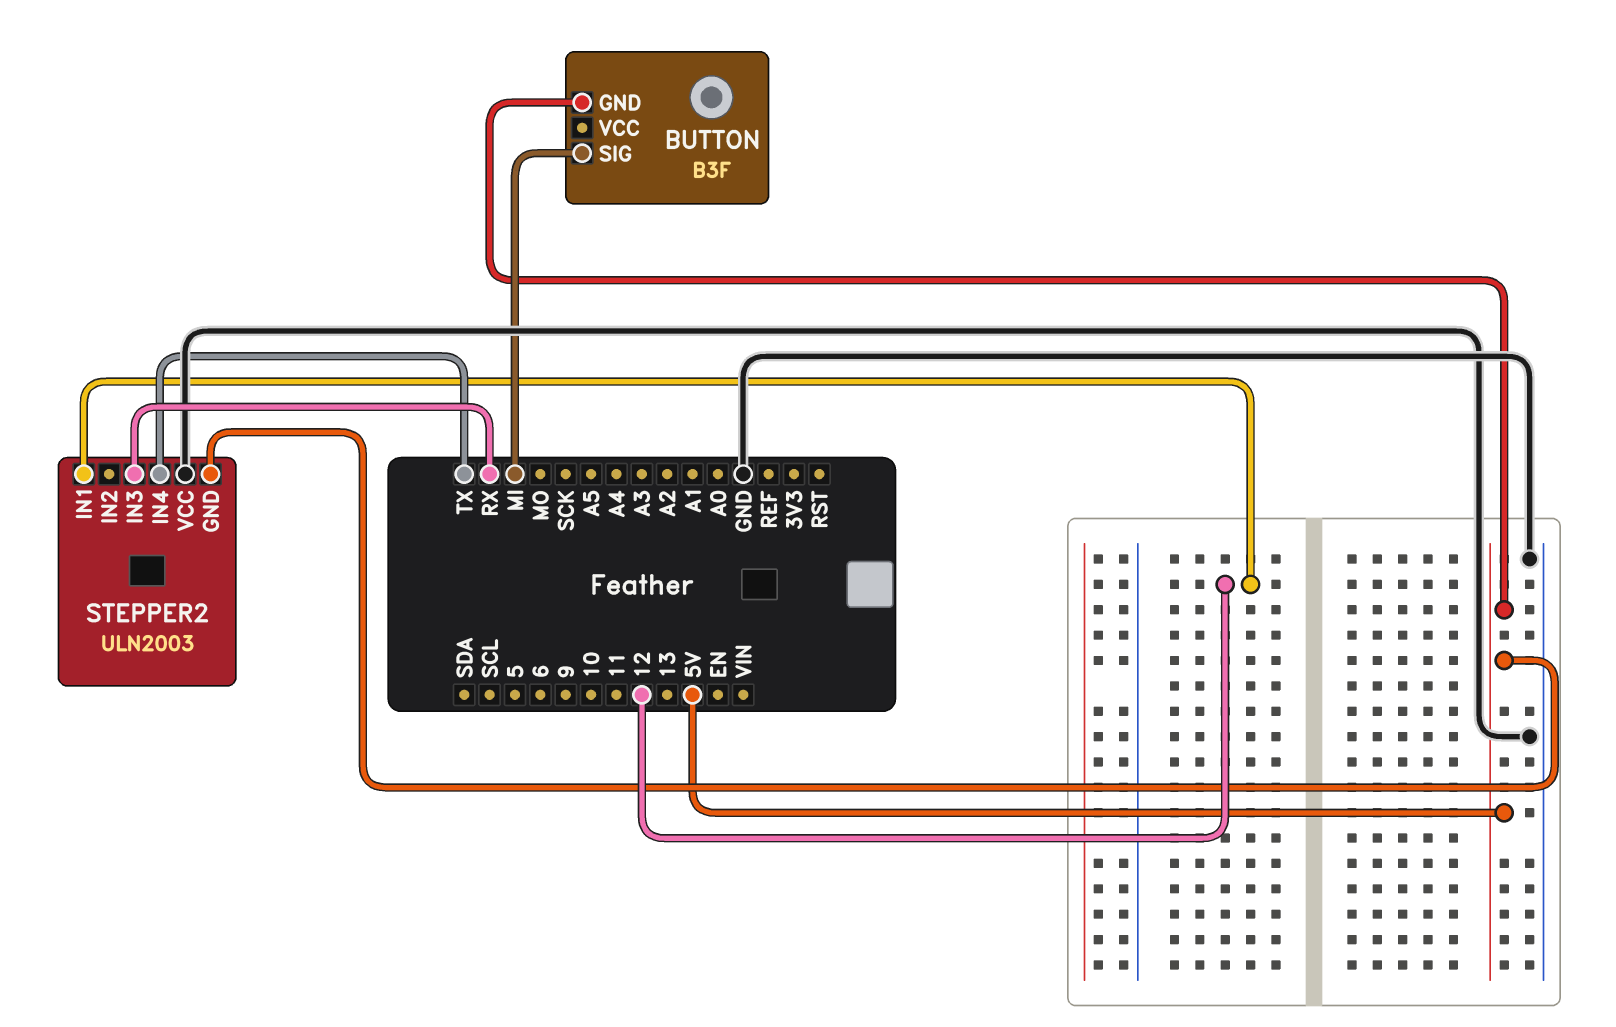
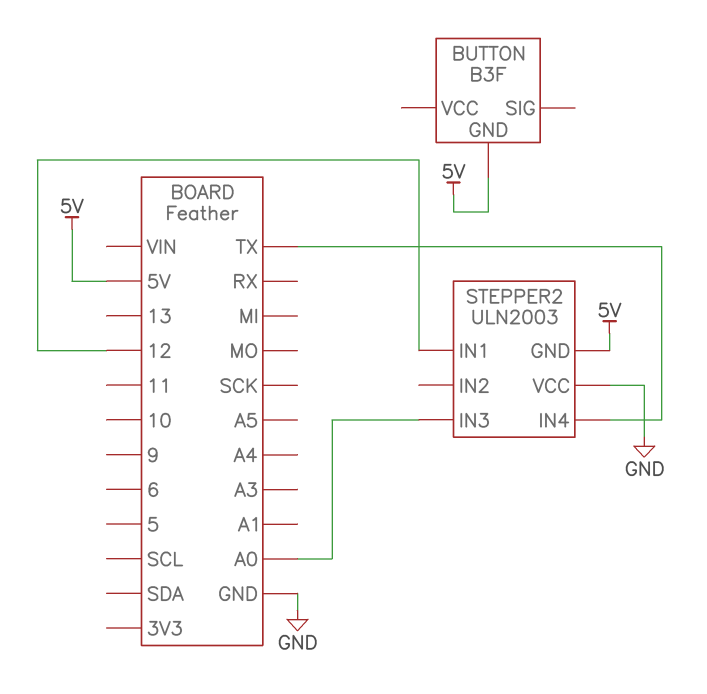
BUTTON pin SIG: MI -> none
STEPPER2 pin IN3: RX -> A0

